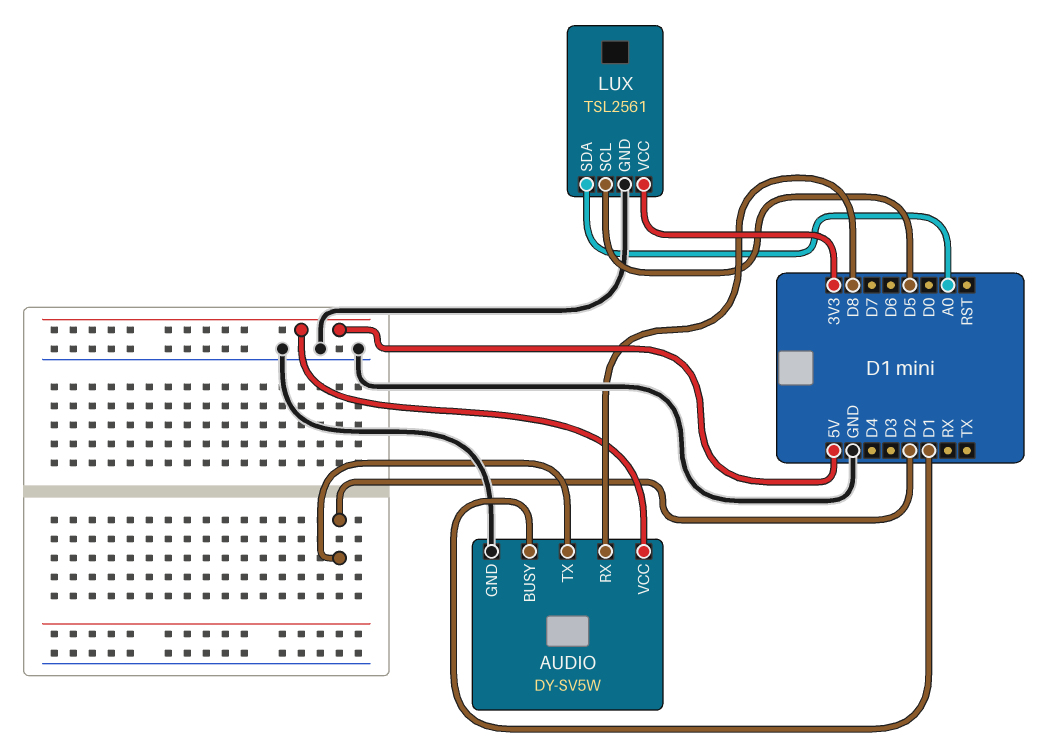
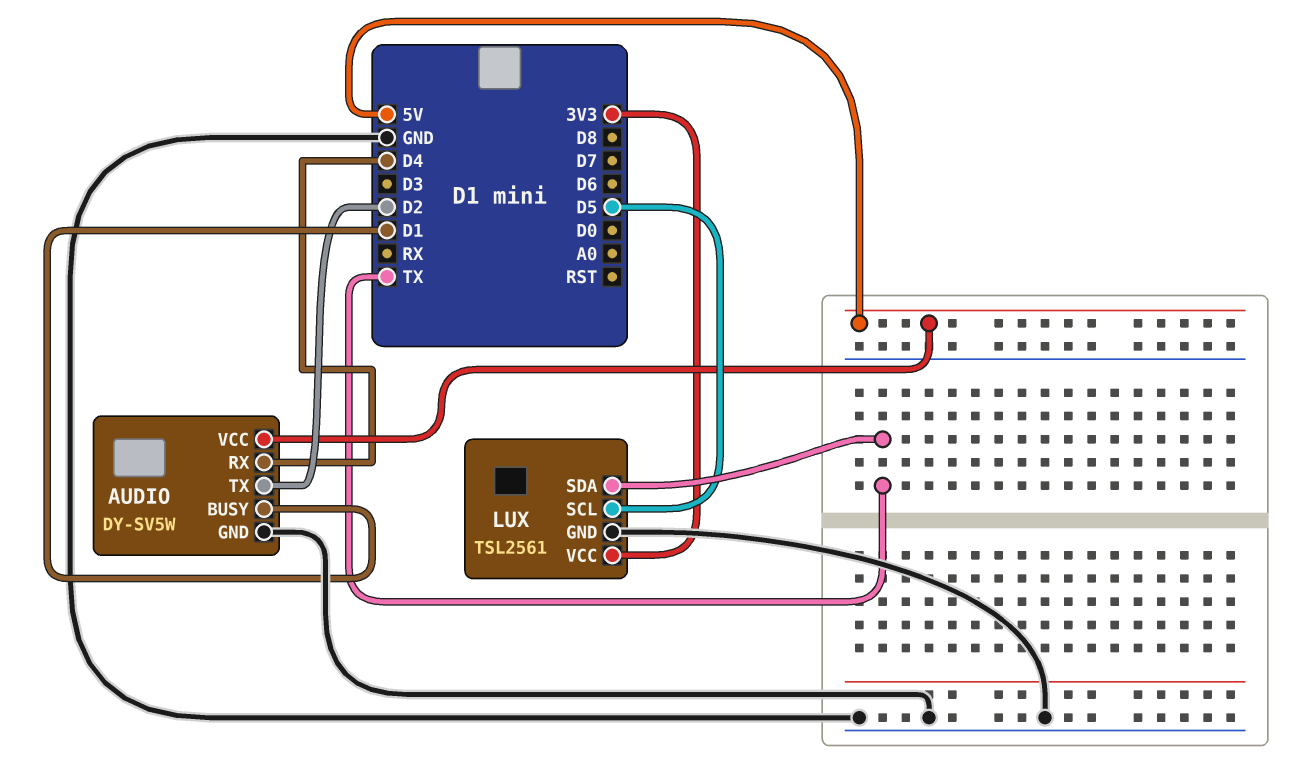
AUDIO pin RX: D8 -> D4
LUX pin SDA: A0 -> TX

